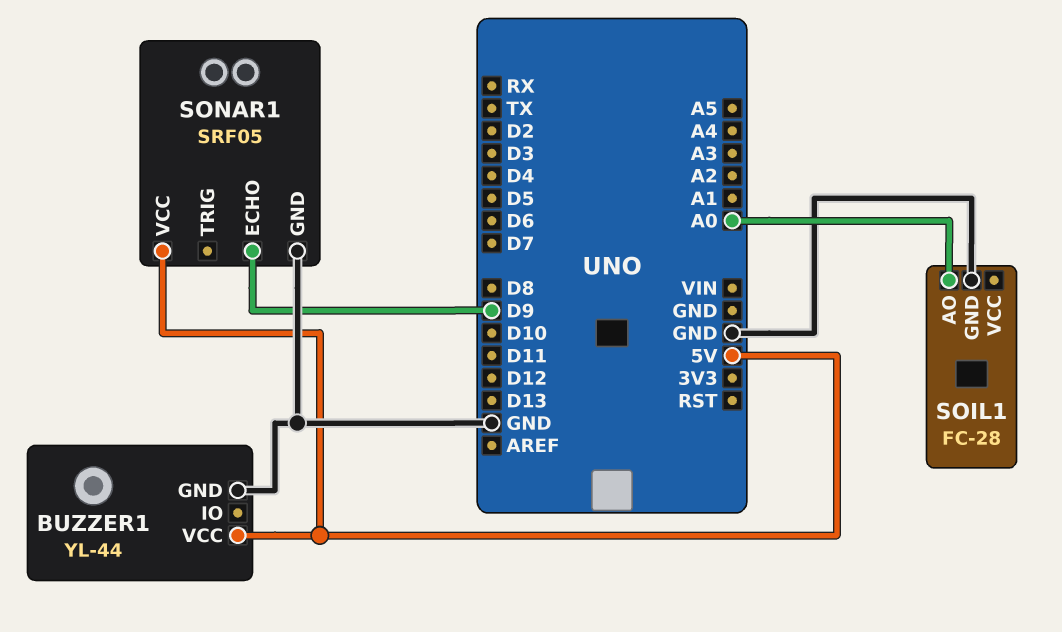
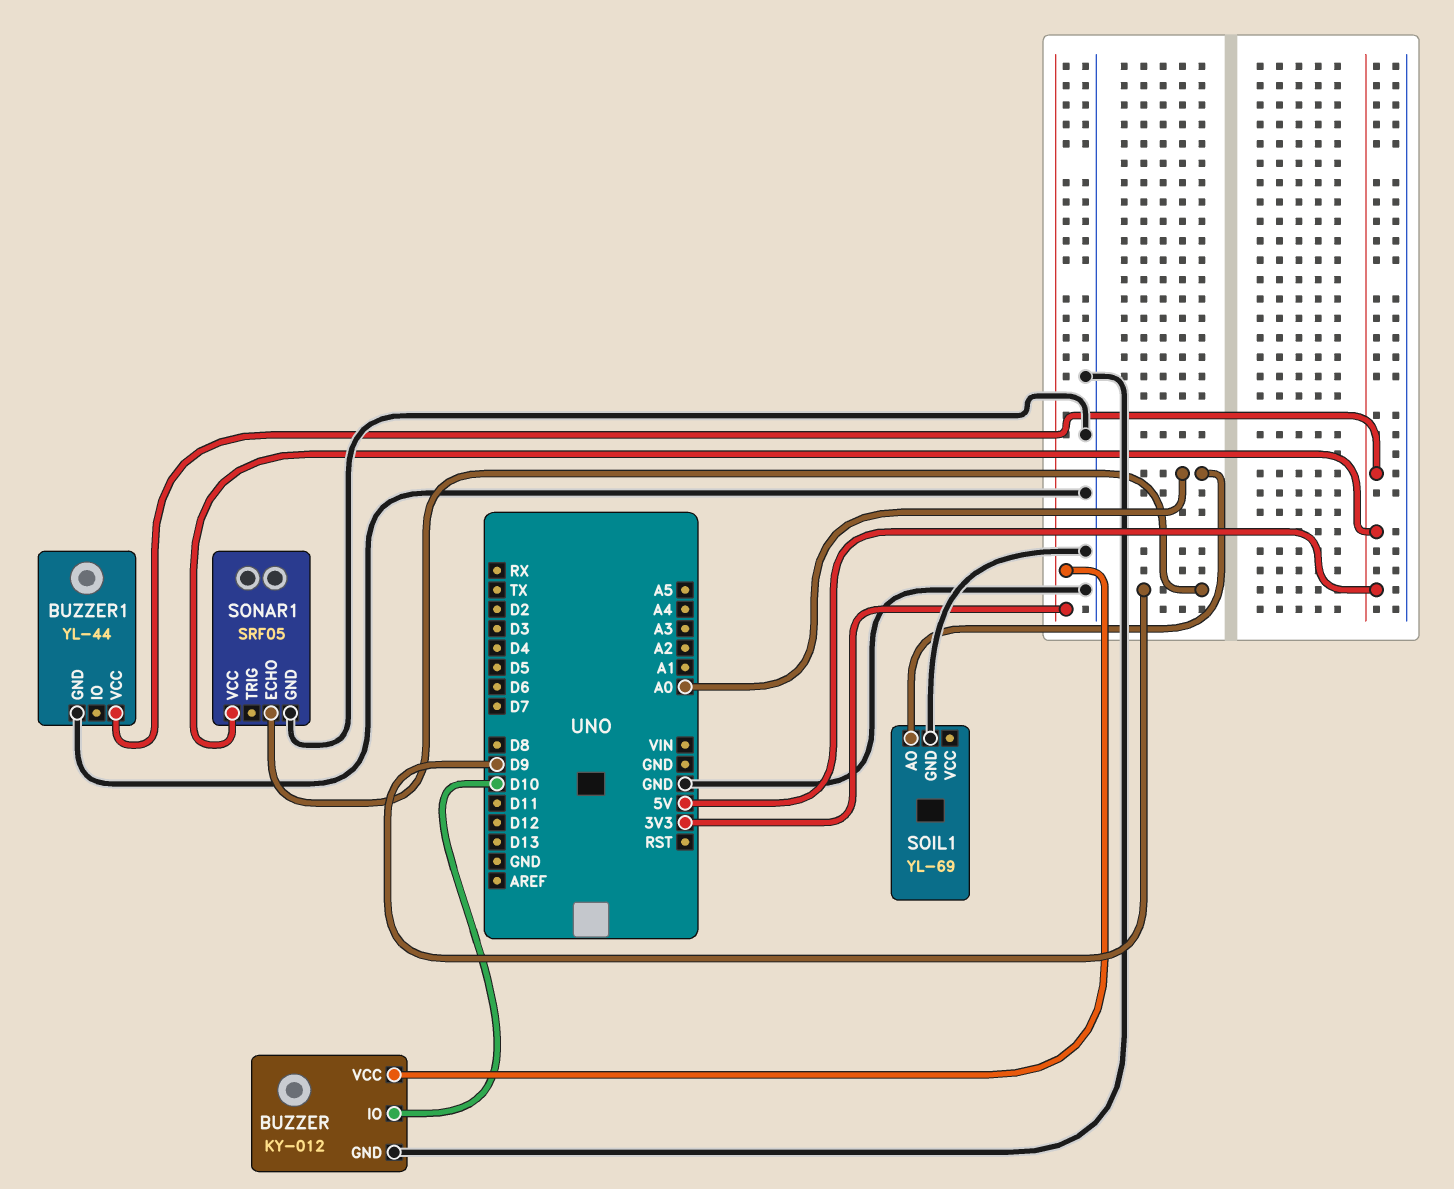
BUZZER: none -> KY-012
BUZZER pin GND: none -> GND
BUZZER pin IO: none -> D10
BUZZER pin VCC: none -> 3V3
SOIL1: FC-28 -> YL-69

